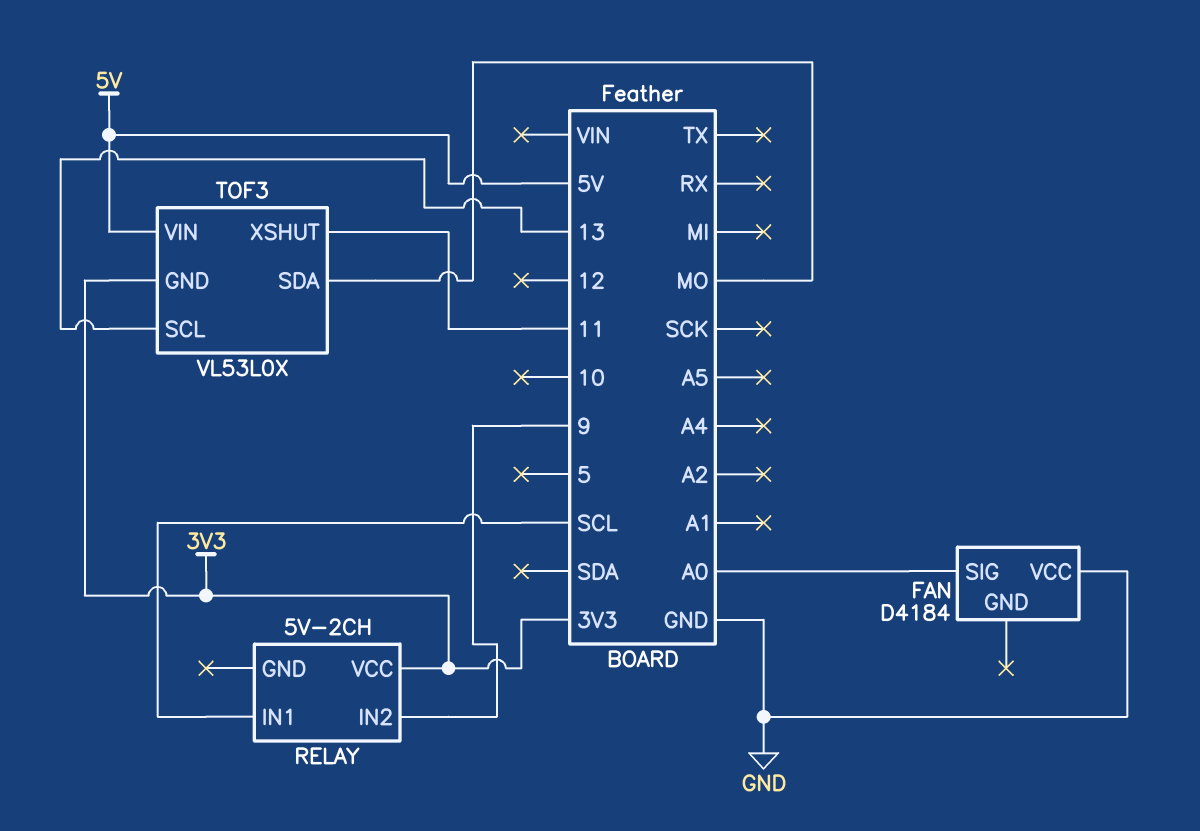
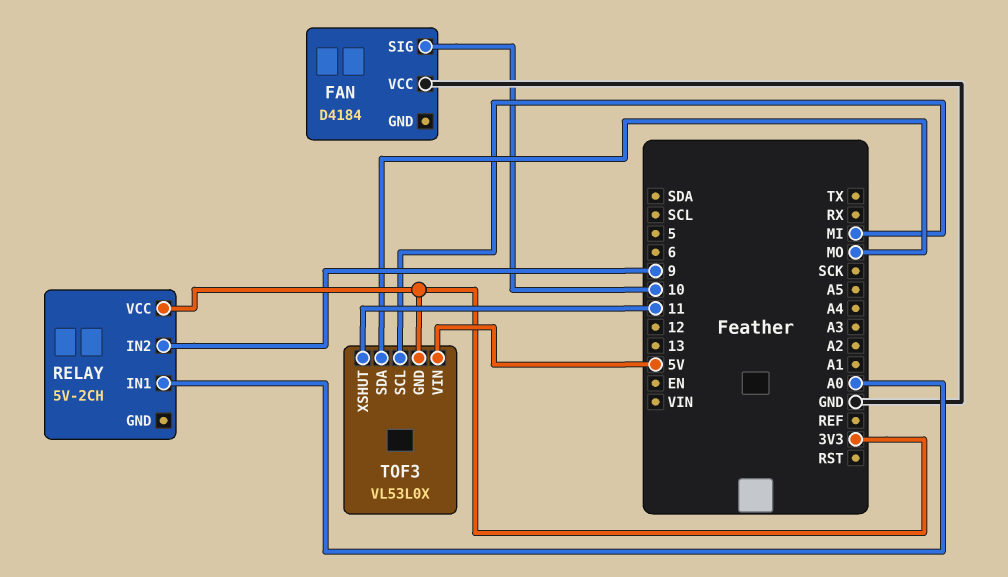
FAN pin SIG: A0 -> 10
RELAY pin IN1: SCL -> A0
TOF3 pin SCL: 13 -> MI

